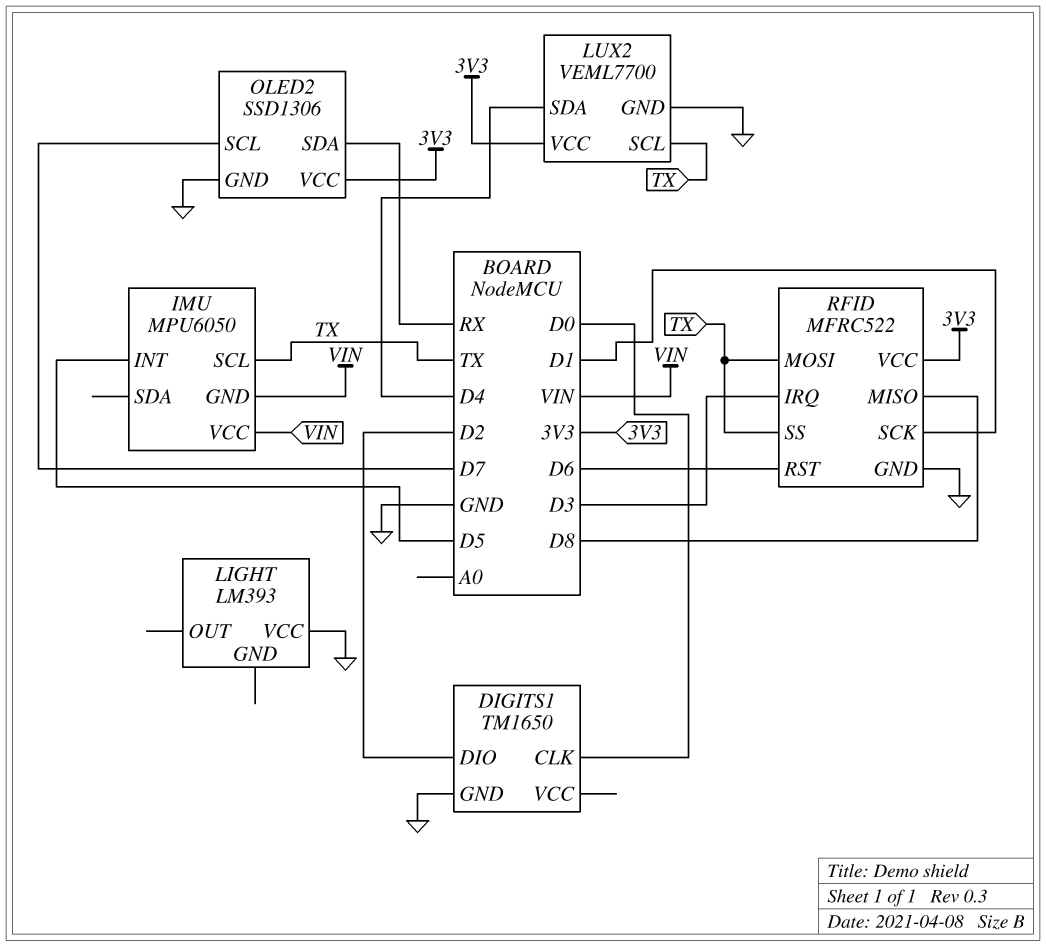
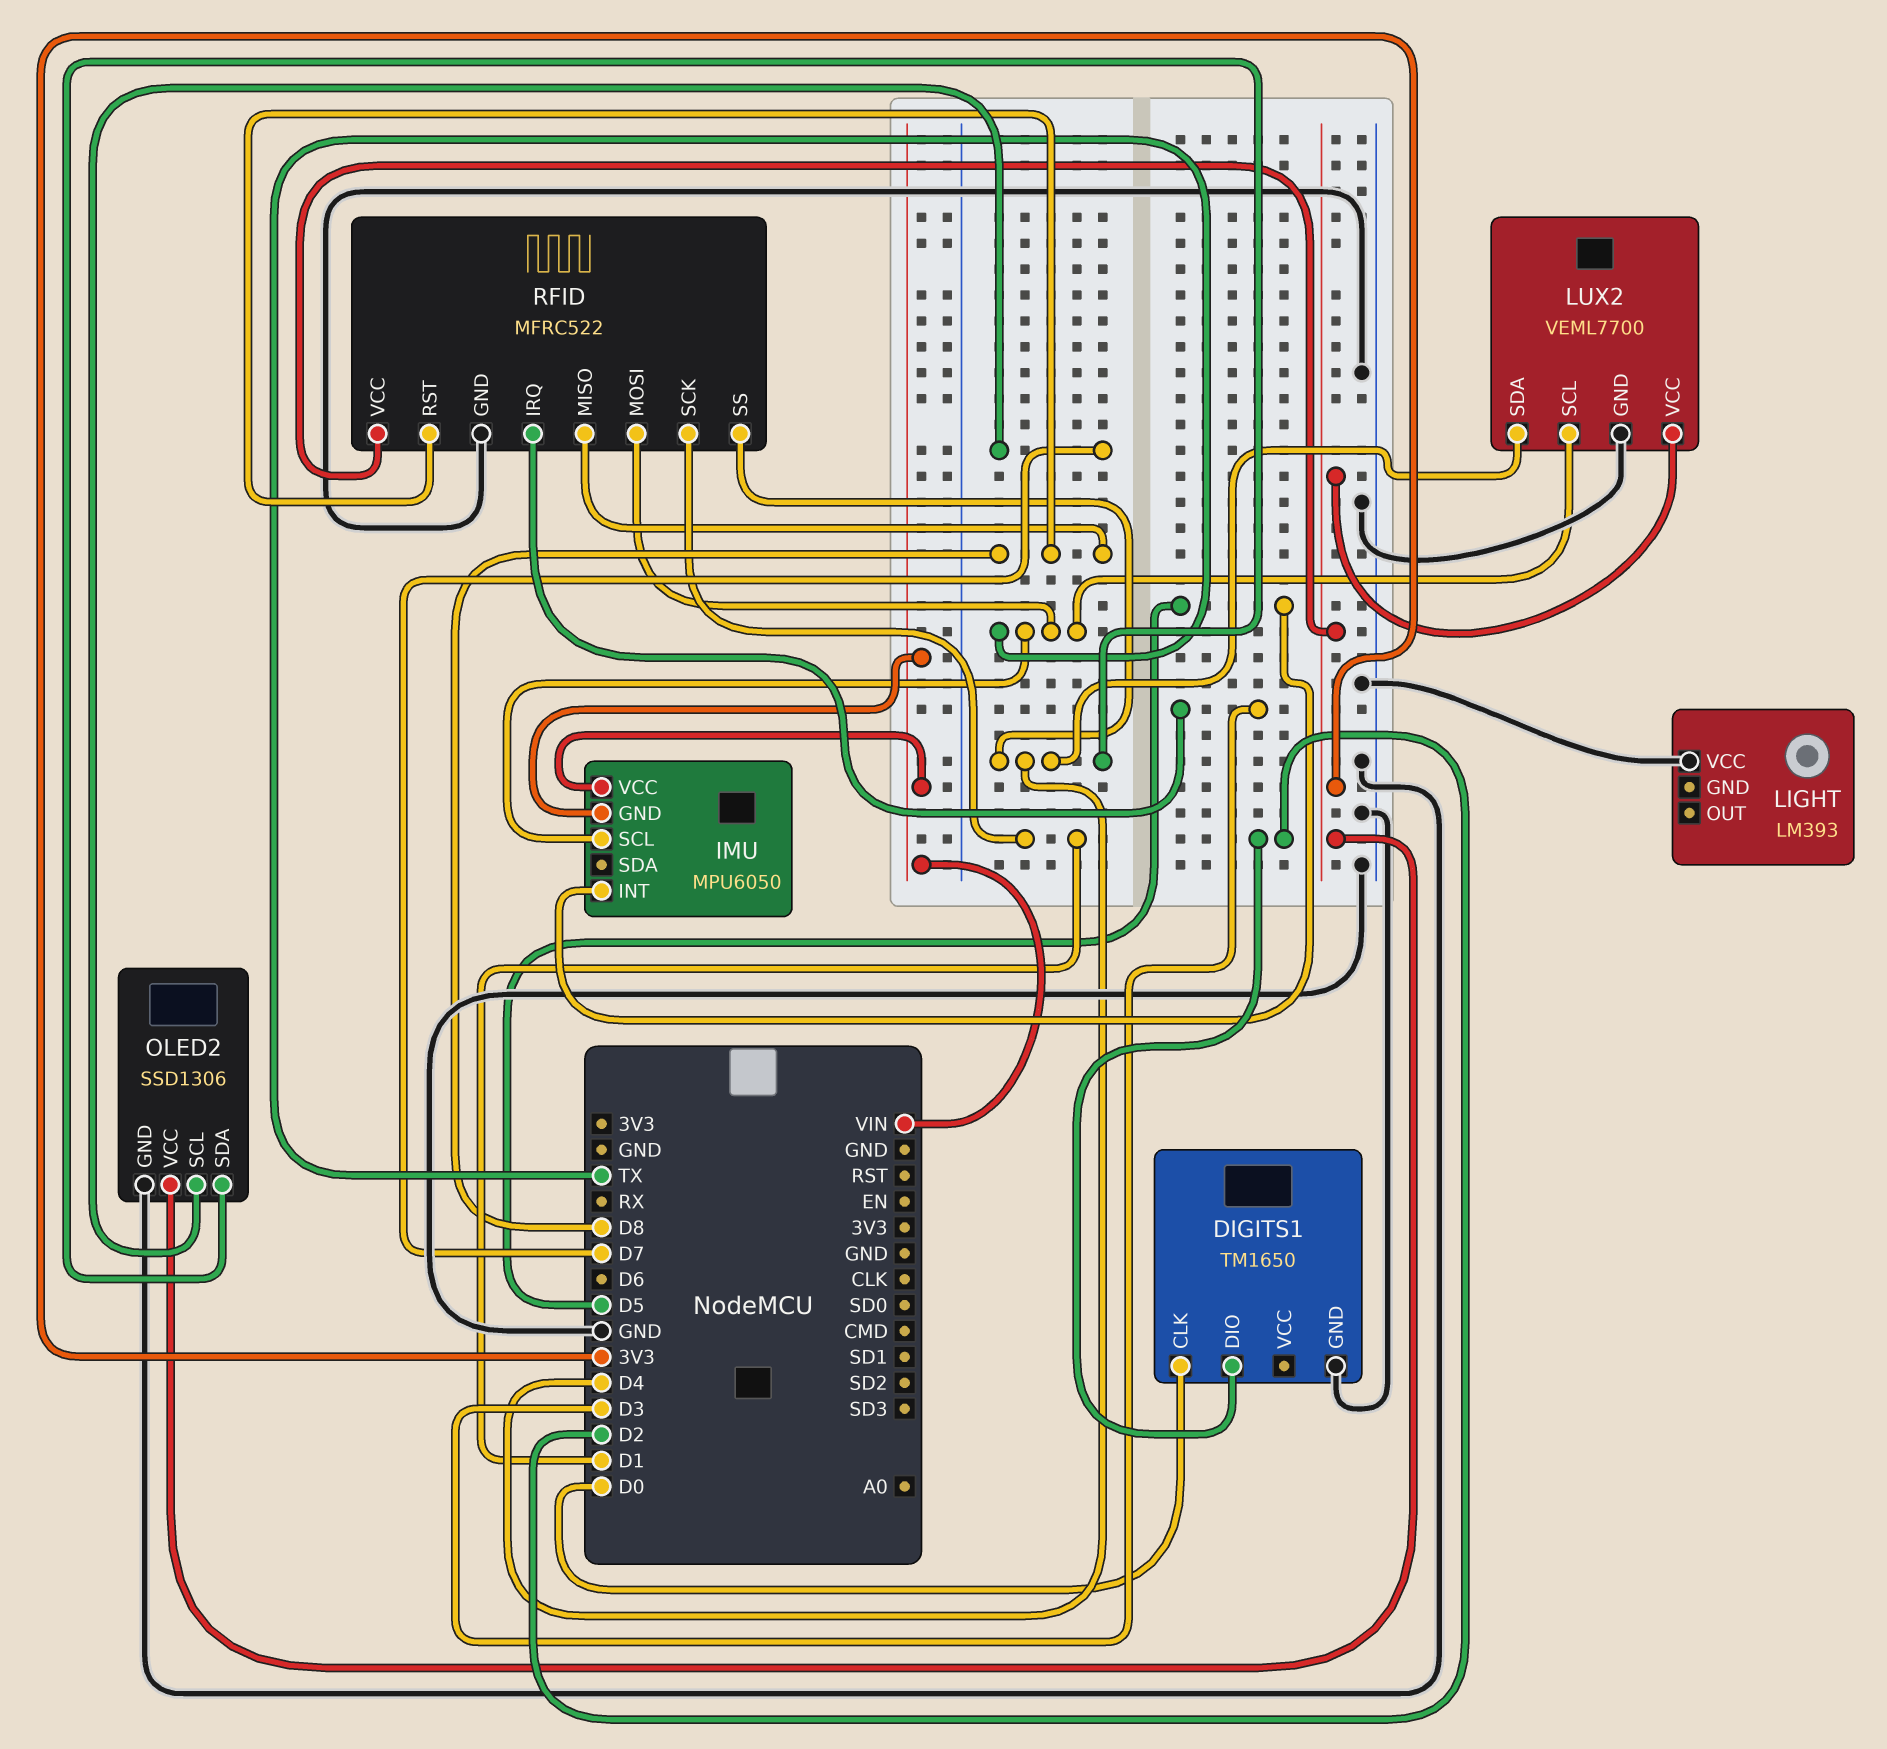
OLED2 pin SDA: RX -> D4
RFID pin RST: D6 -> D8
RFID pin SS: TX -> D4

